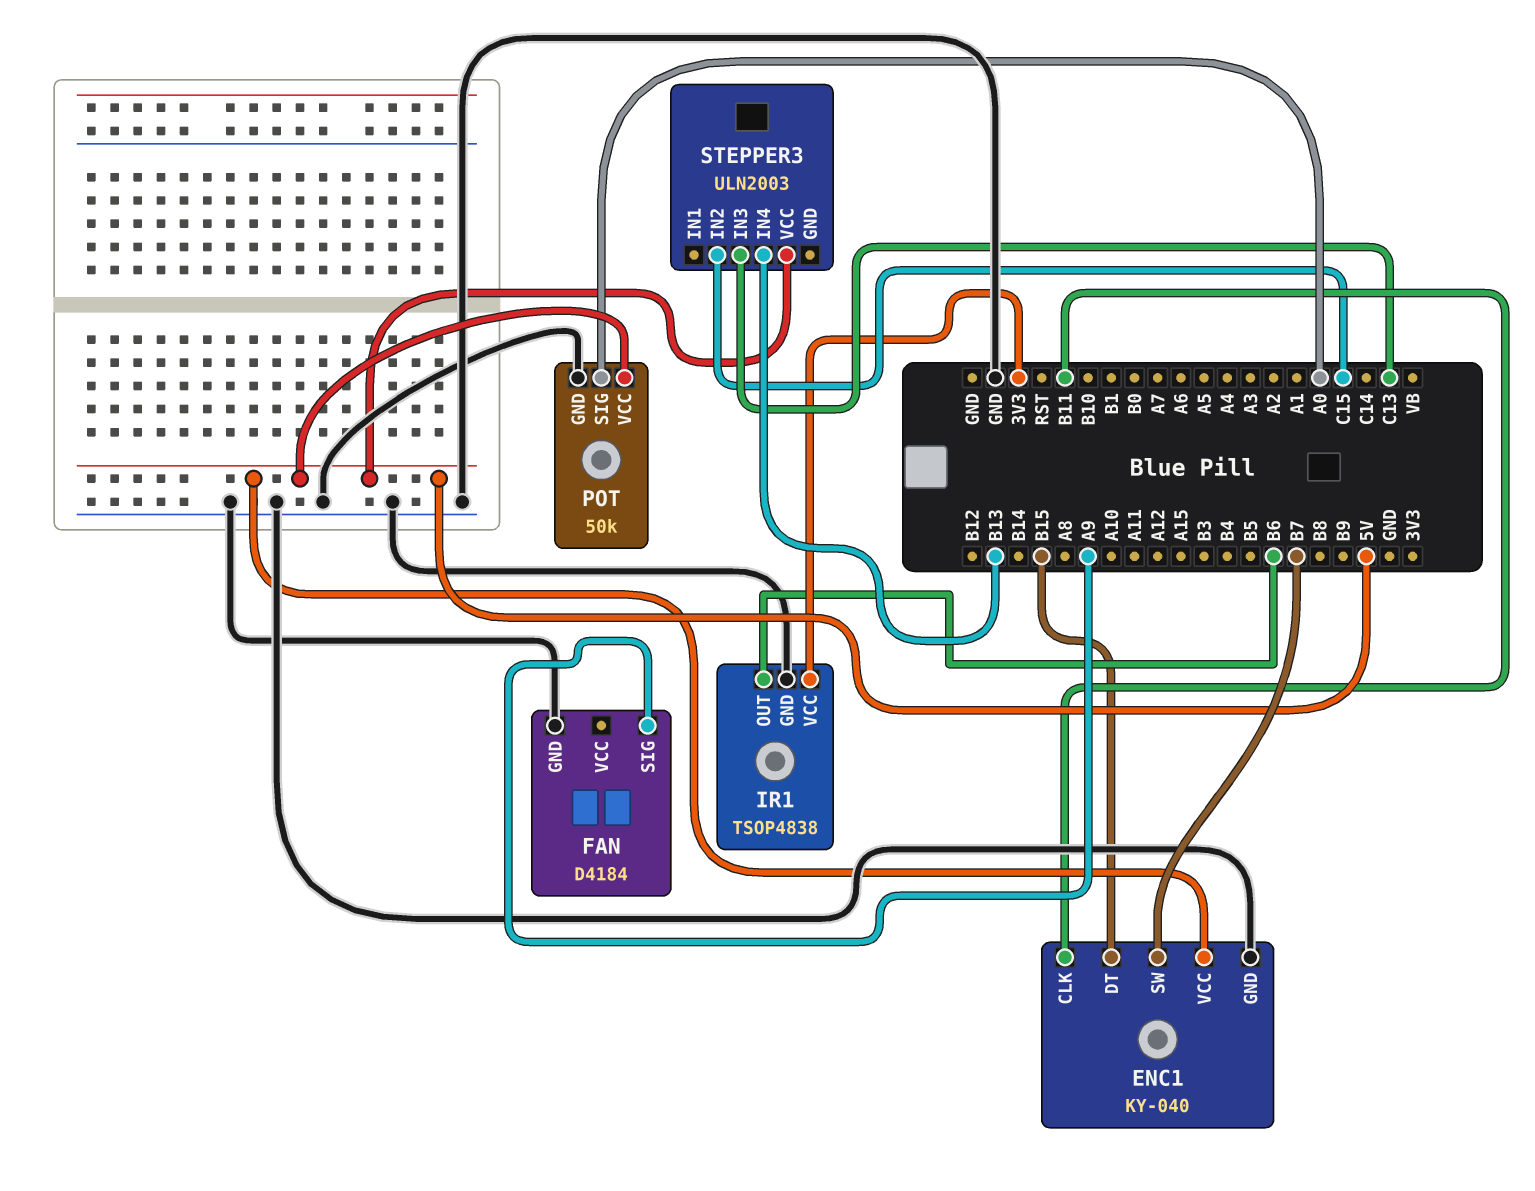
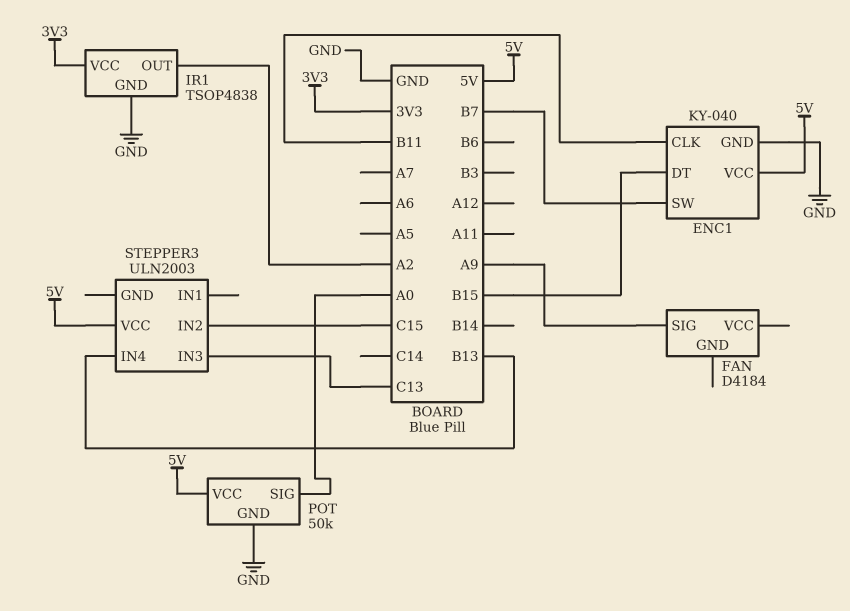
FAN pin GND: GND -> none
IR1 pin OUT: B6 -> A2

